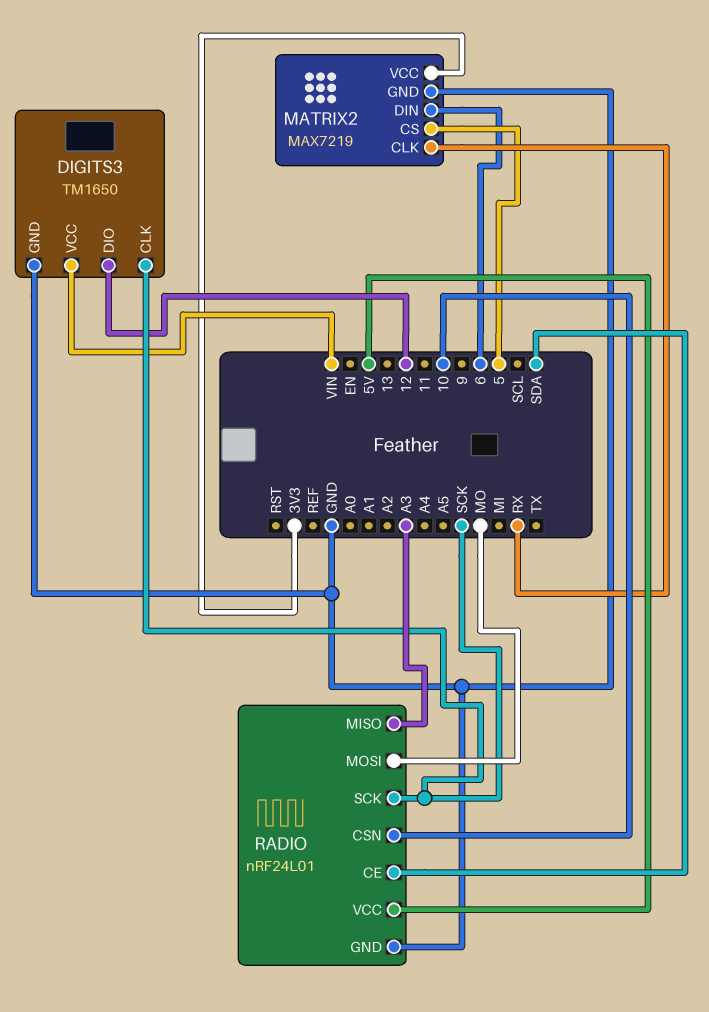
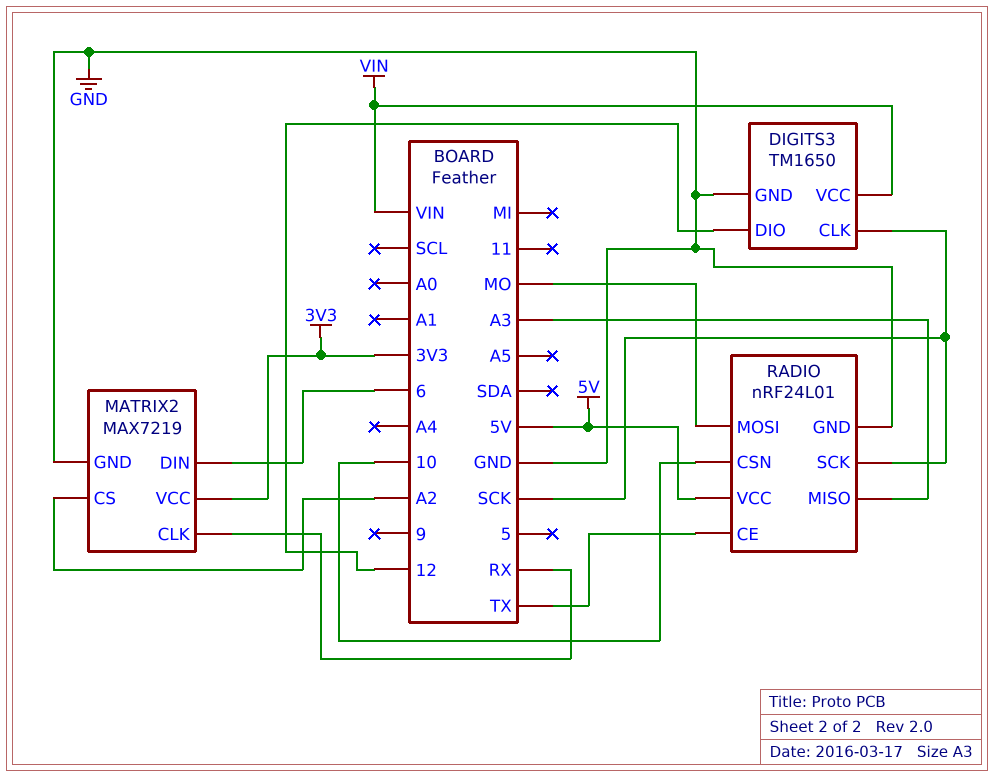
MATRIX2 pin CS: 5 -> A2
RADIO pin CE: SDA -> TX

